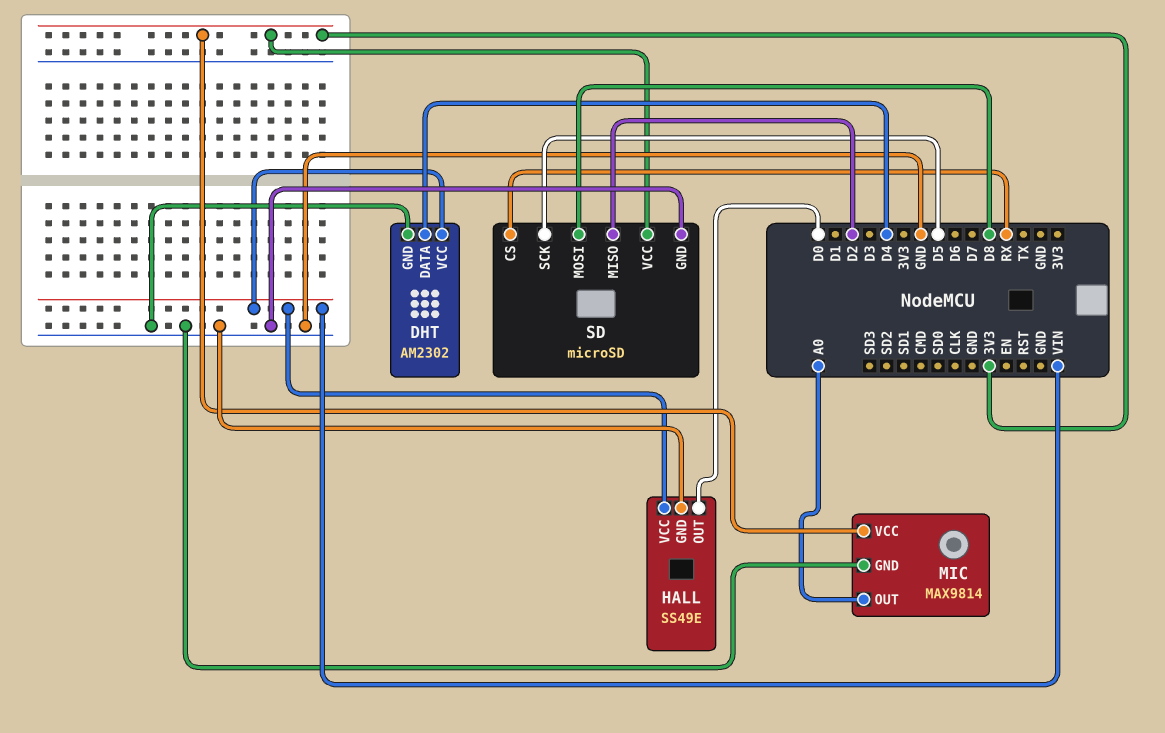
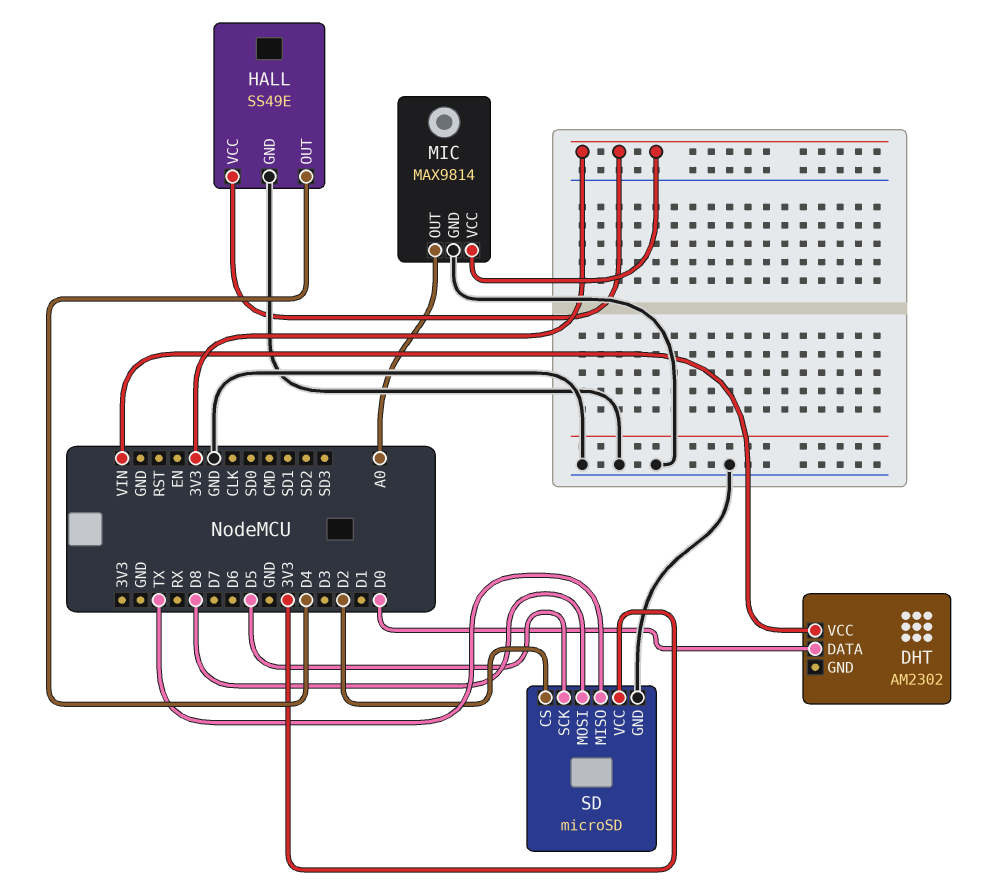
DHT pin DATA: D4 -> D0
DHT pin GND: GND -> none
HALL pin OUT: D0 -> D4
HALL pin VCC: VIN -> 3V3
SD pin CS: RX -> D2
SD pin MISO: D2 -> TX

